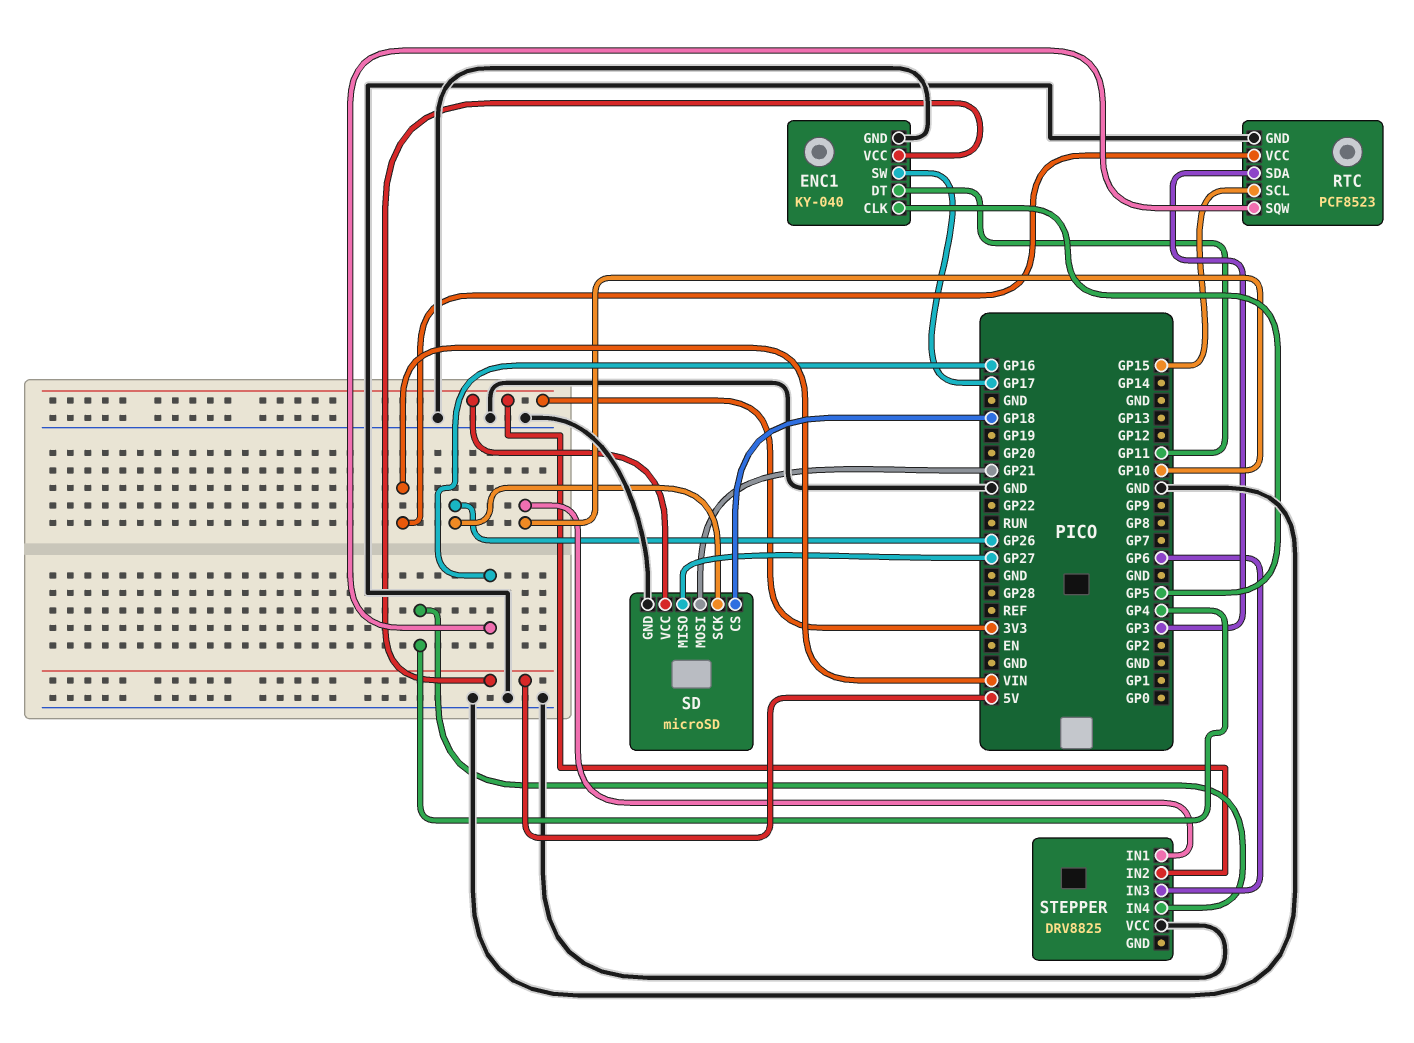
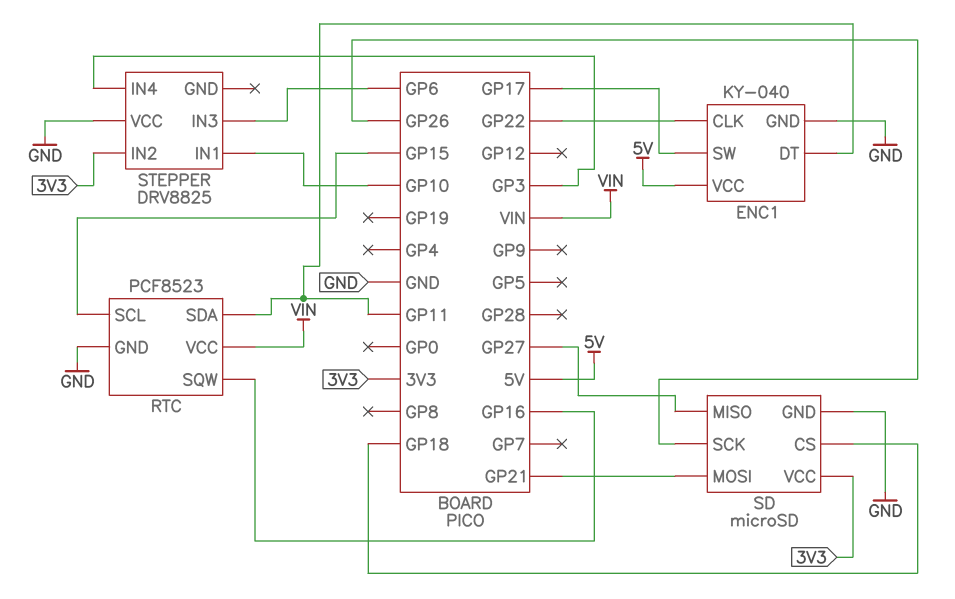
ENC1 pin CLK: GP5 -> GP22
RTC pin SDA: GP3 -> GP11
STEPPER pin IN4: GP4 -> GP3

